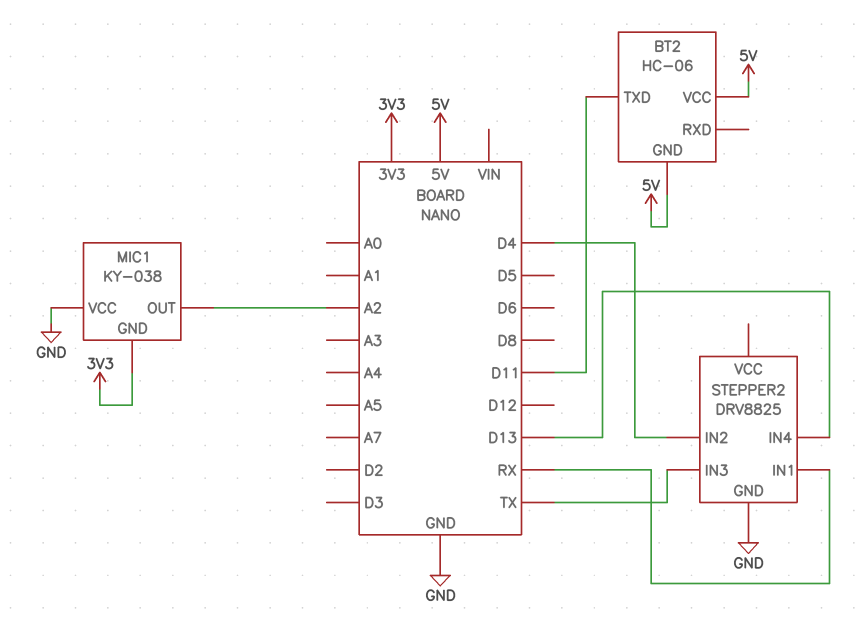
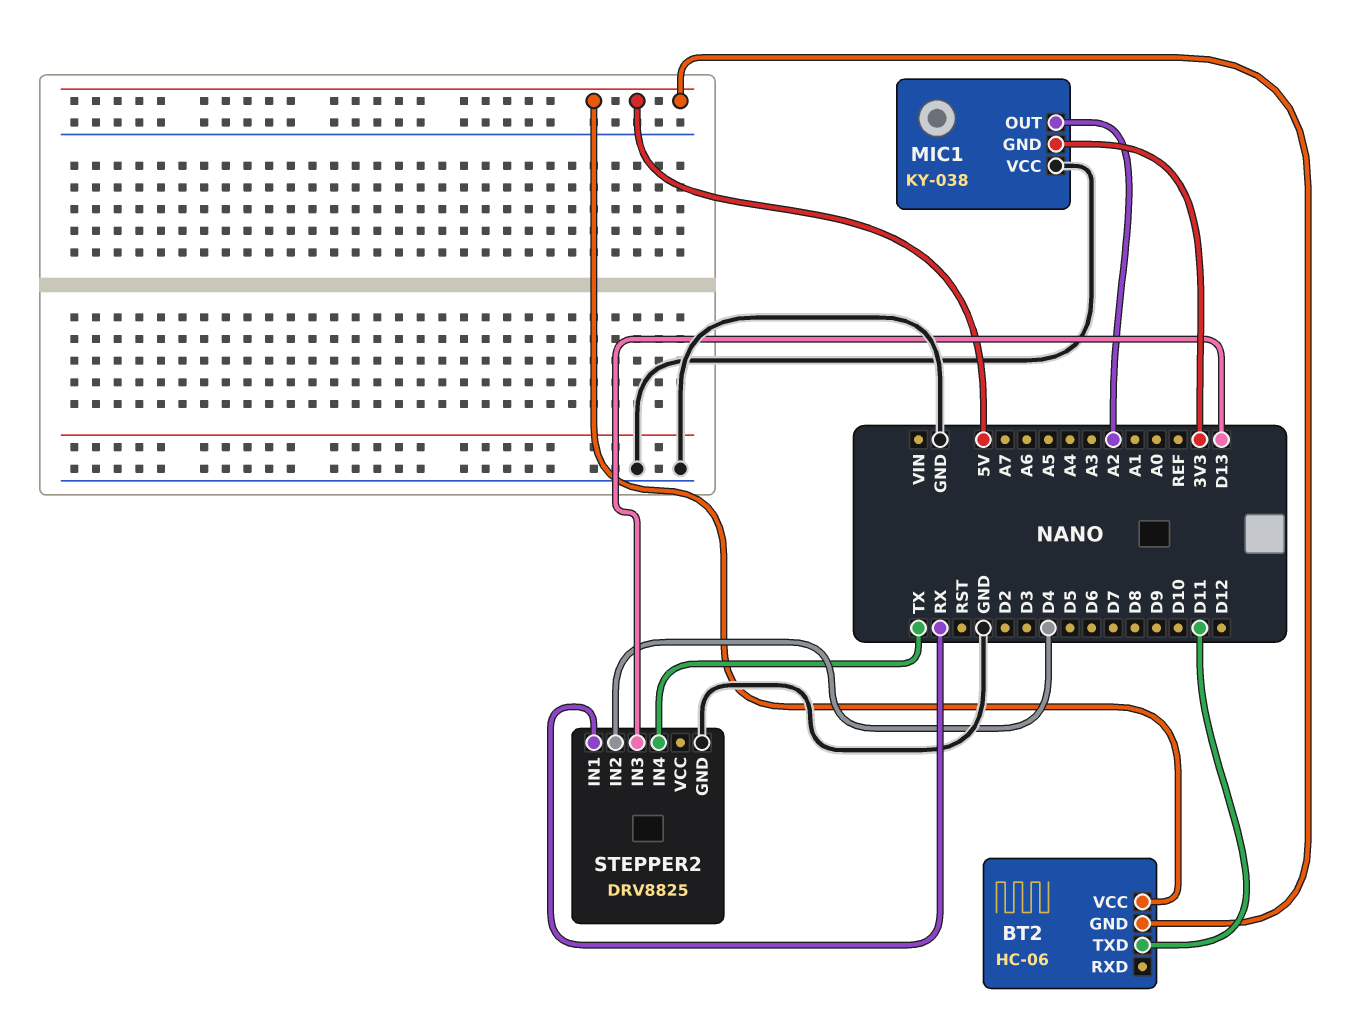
STEPPER2 pin IN3: TX -> D13
STEPPER2 pin IN4: D13 -> TX

